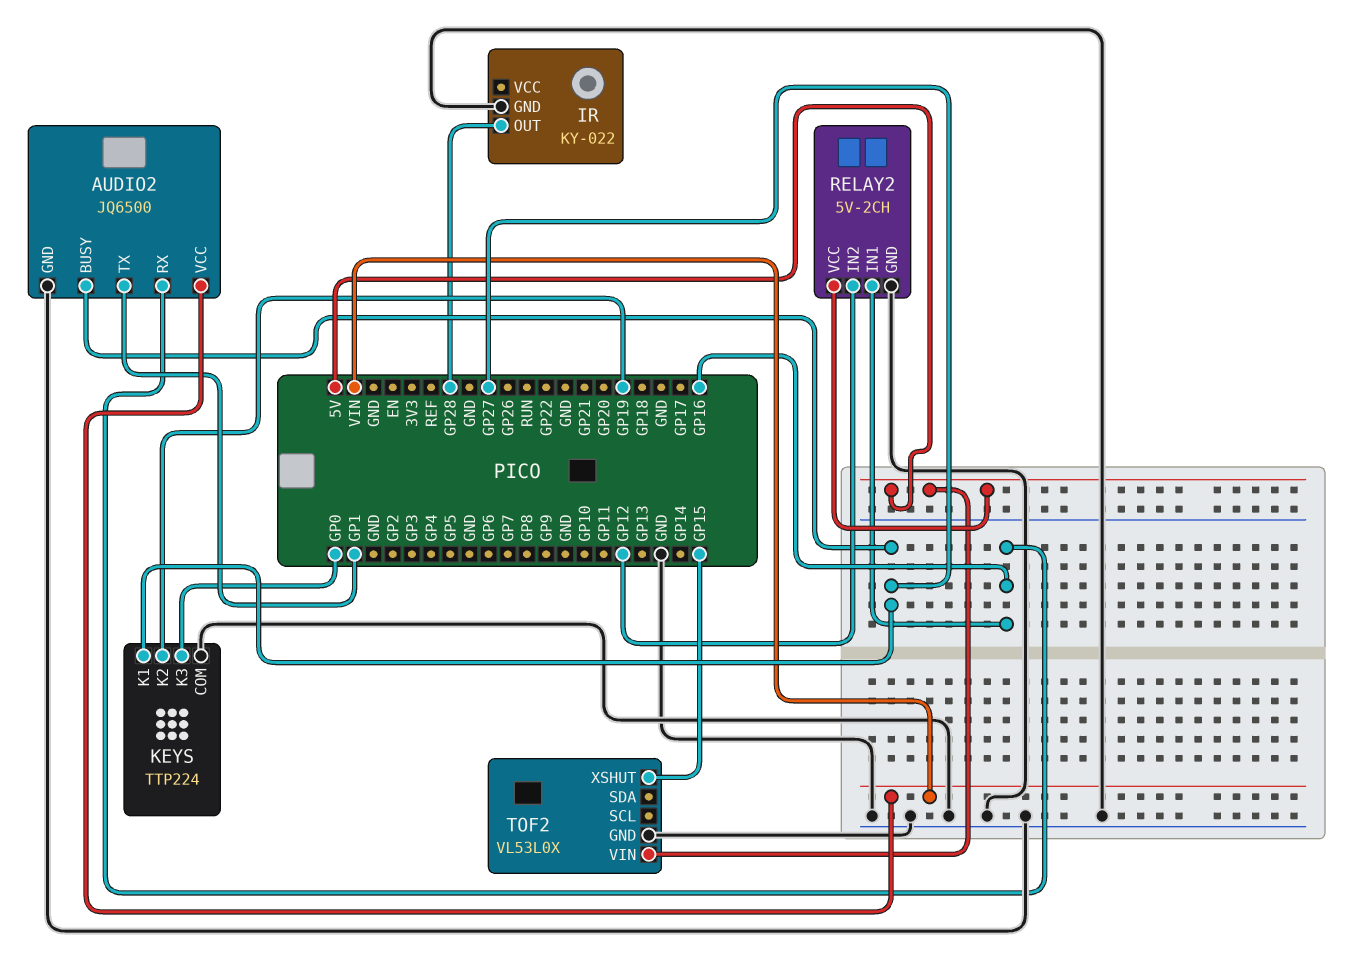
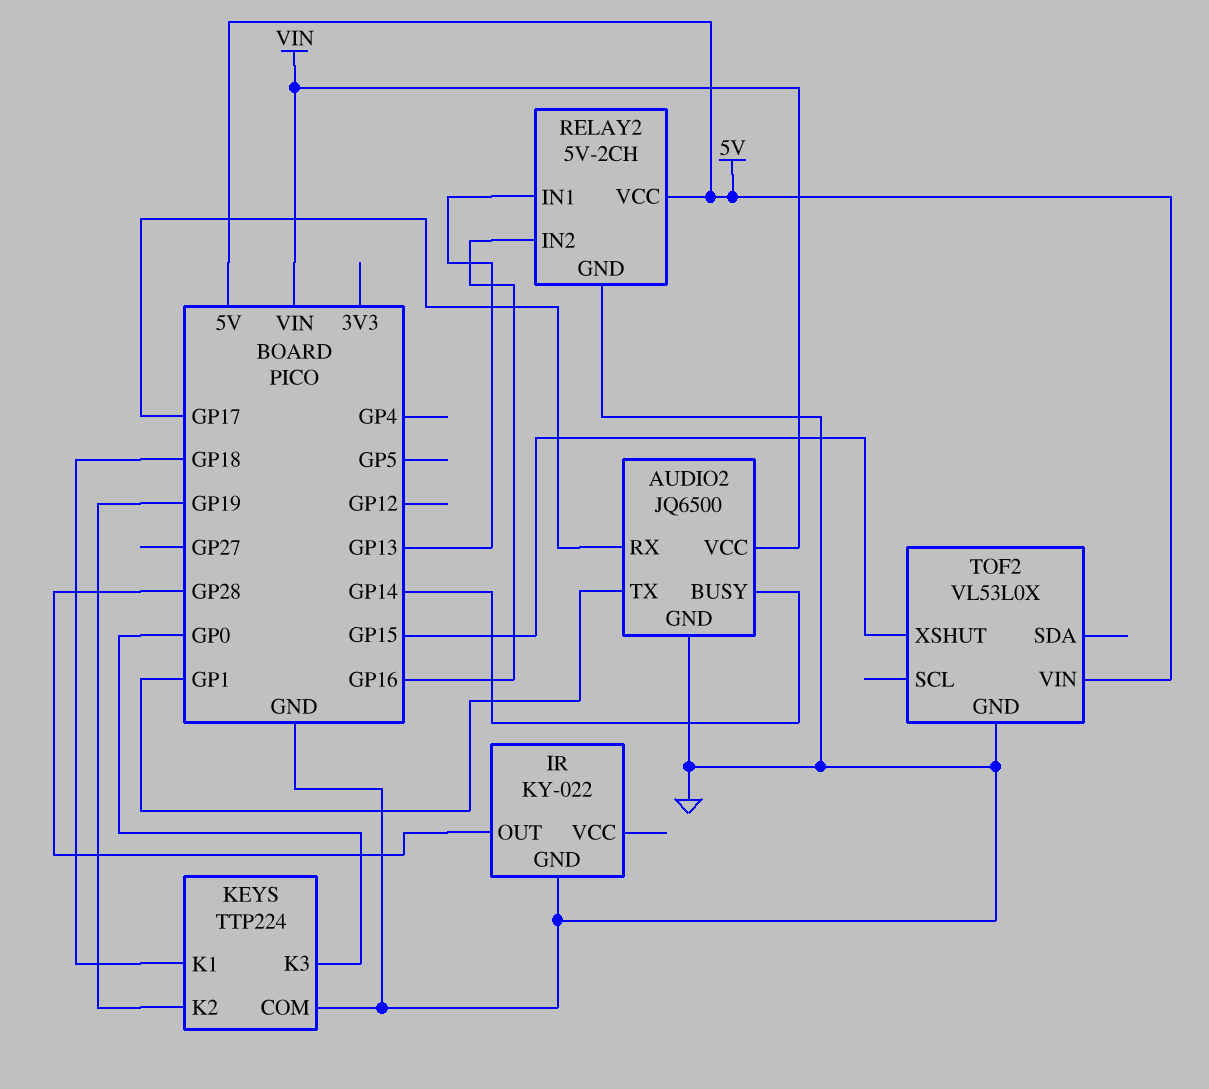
AUDIO2 pin BUSY: GP27 -> GP14
AUDIO2 pin RX: GP16 -> GP17
KEYS pin K1: GP27 -> GP18
RELAY2 pin IN1: GP16 -> GP13
RELAY2 pin IN2: GP12 -> GP16

